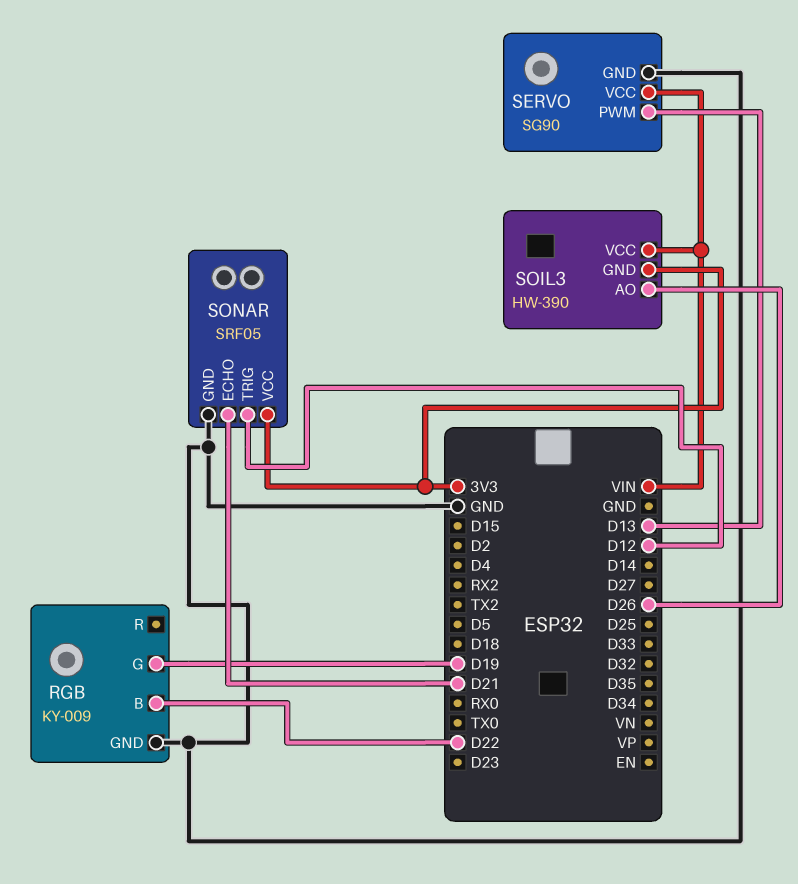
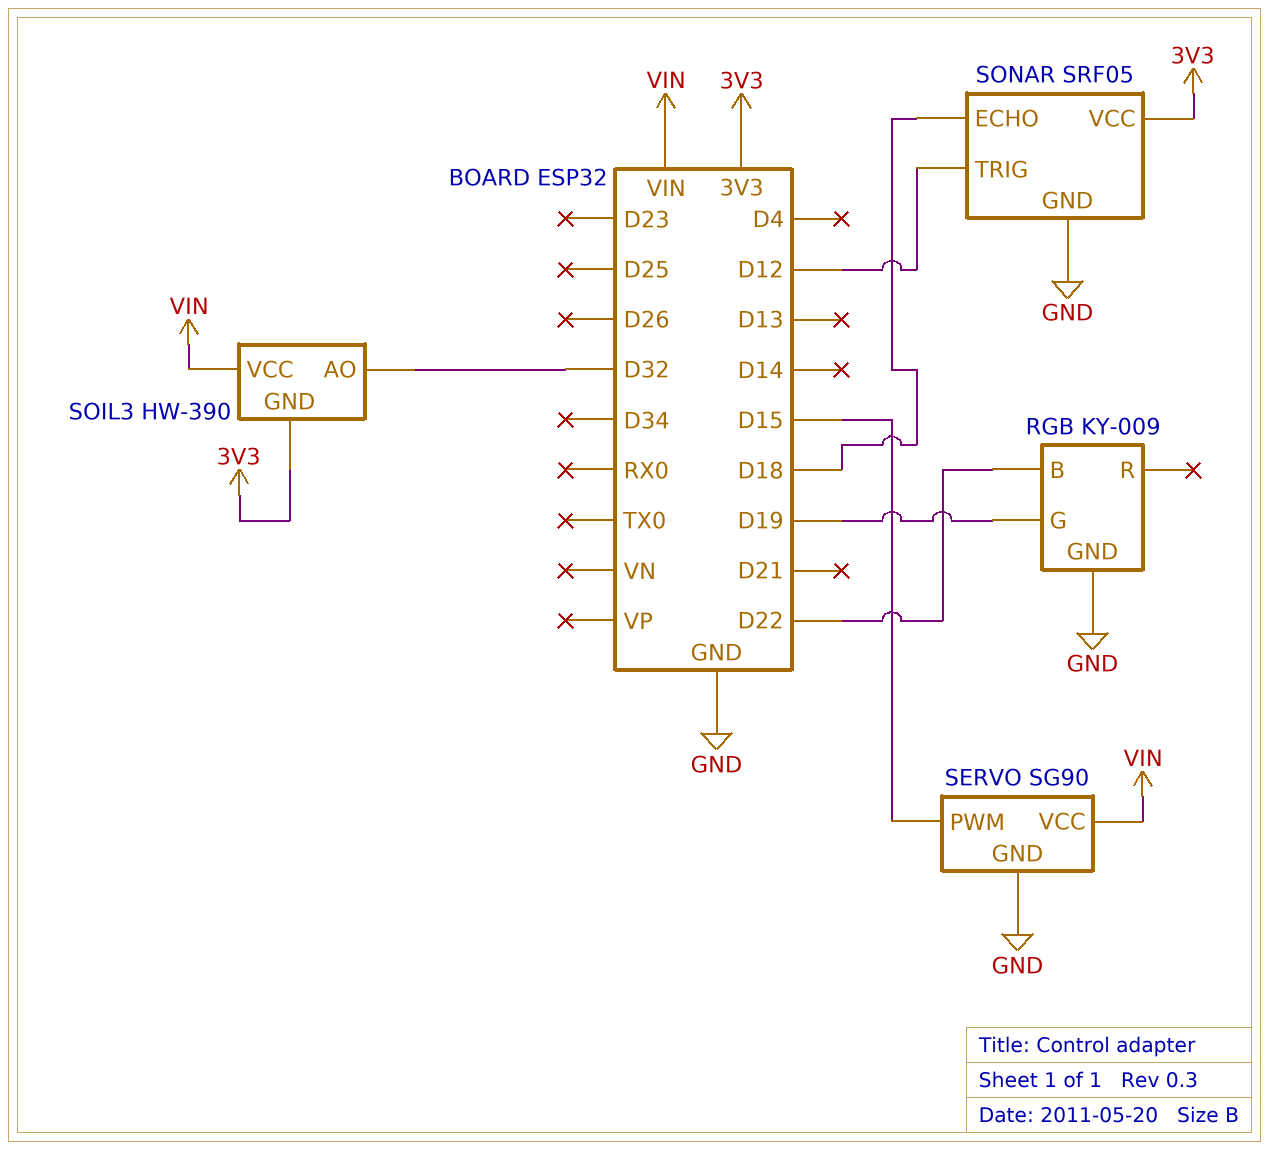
SERVO pin PWM: D13 -> D15
SOIL3 pin AO: D26 -> D32
SONAR pin ECHO: D21 -> D18

